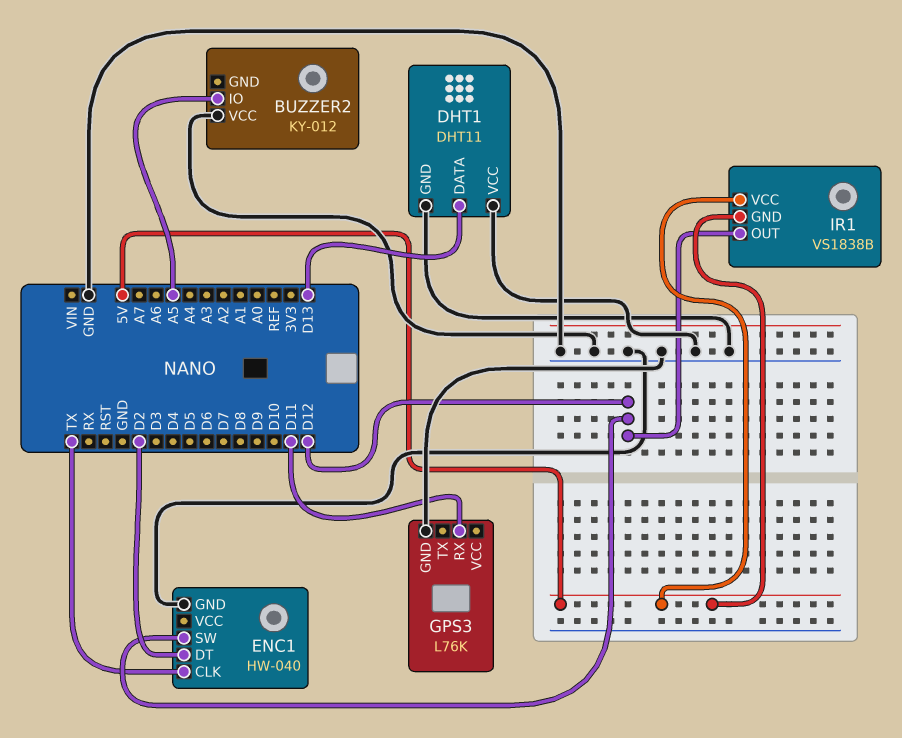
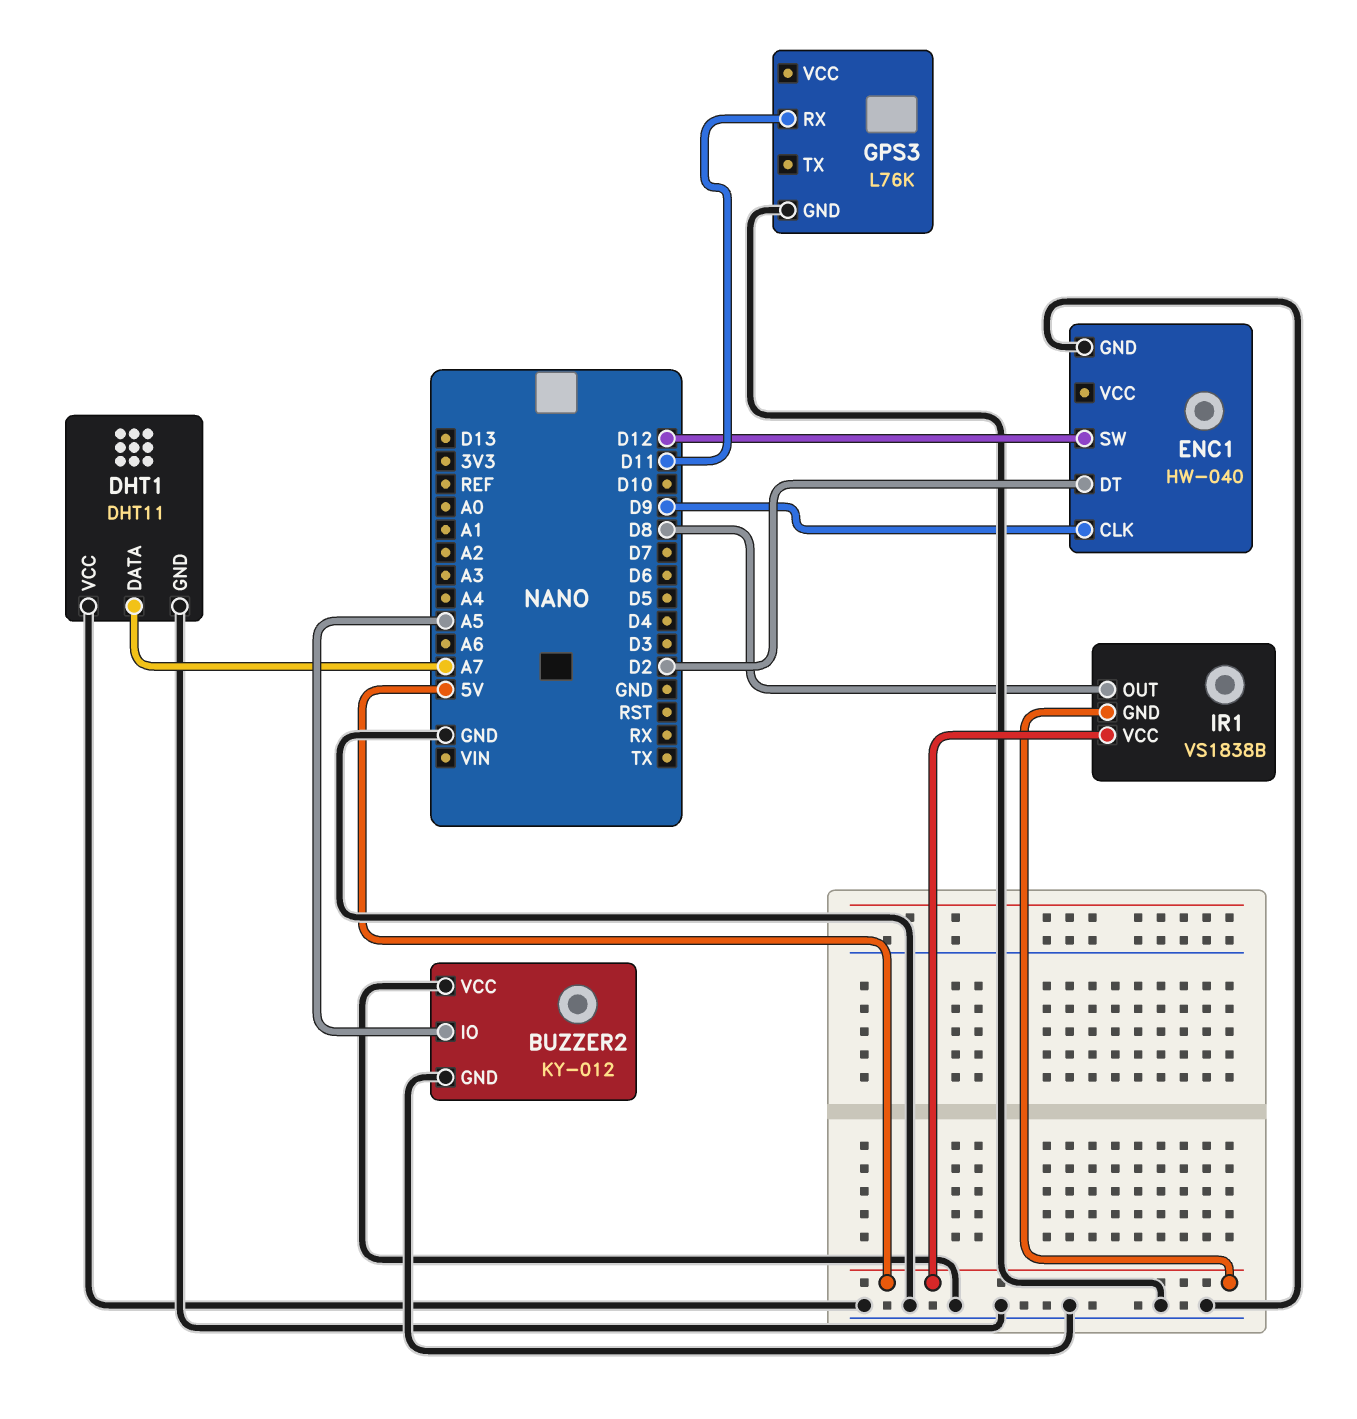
BUZZER2 pin GND: none -> GND
DHT1 pin DATA: D13 -> A7
ENC1 pin CLK: TX -> D9
IR1 pin OUT: D12 -> D8

